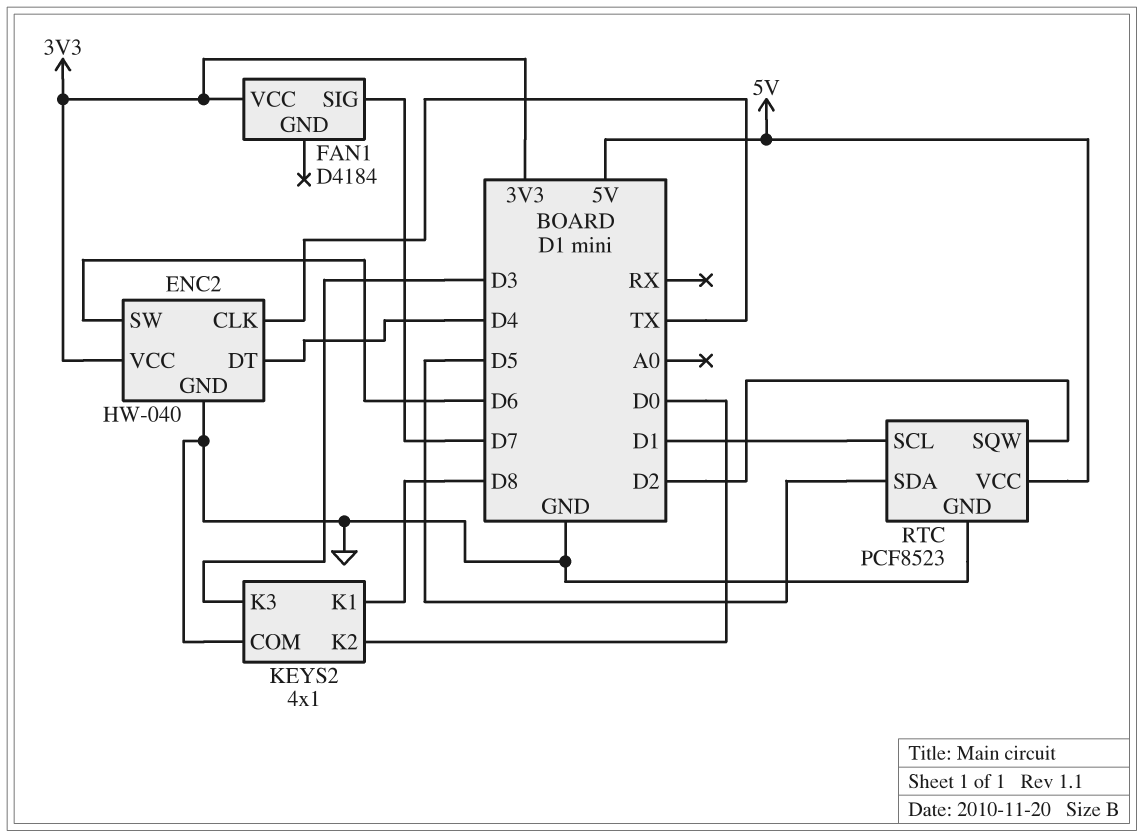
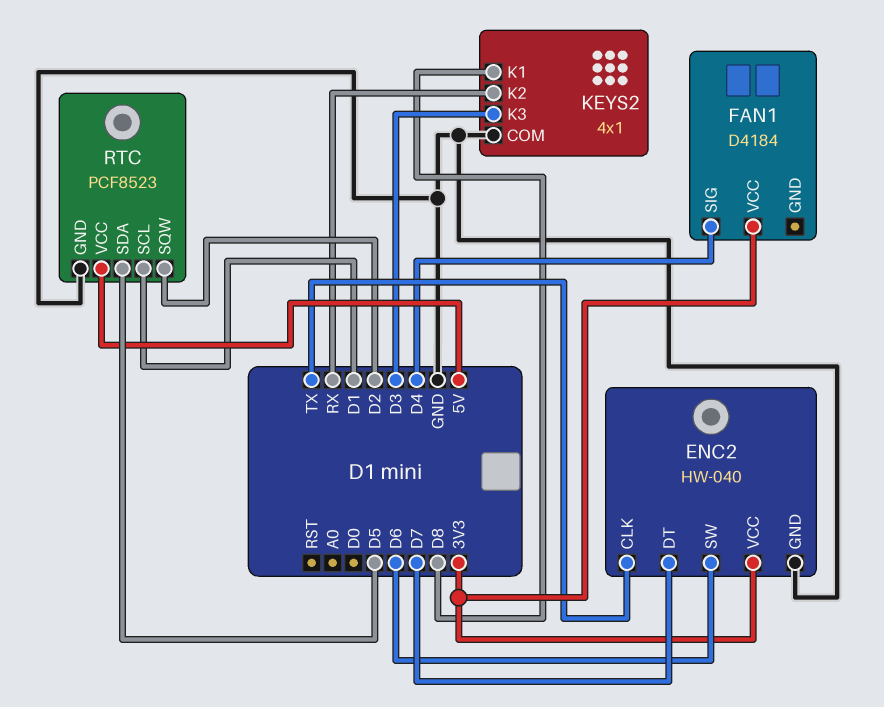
ENC2 pin DT: D4 -> D7
FAN1 pin SIG: D7 -> D4
KEYS2 pin K2: D0 -> RX

